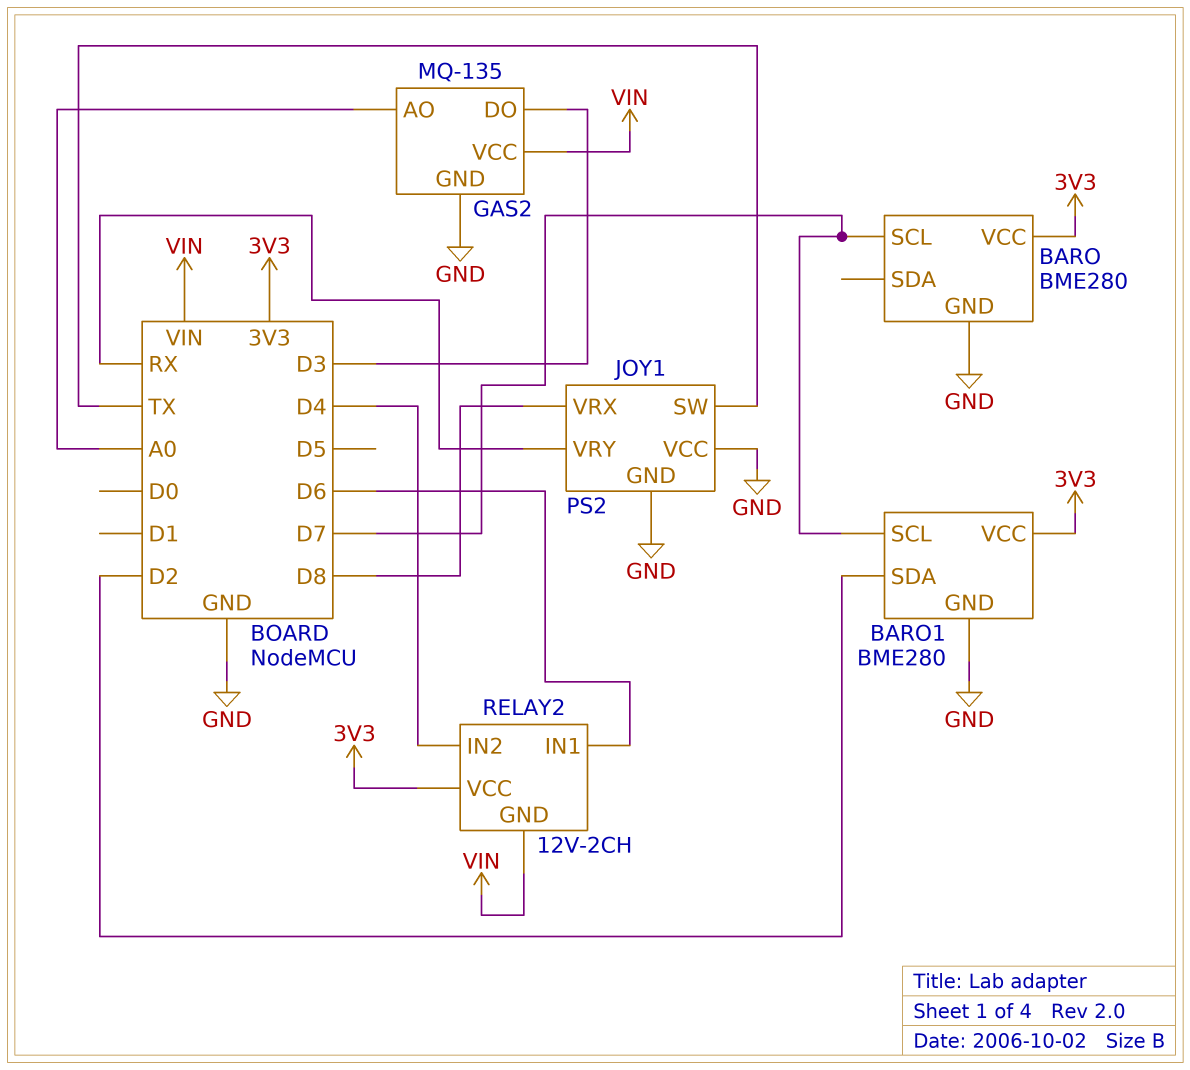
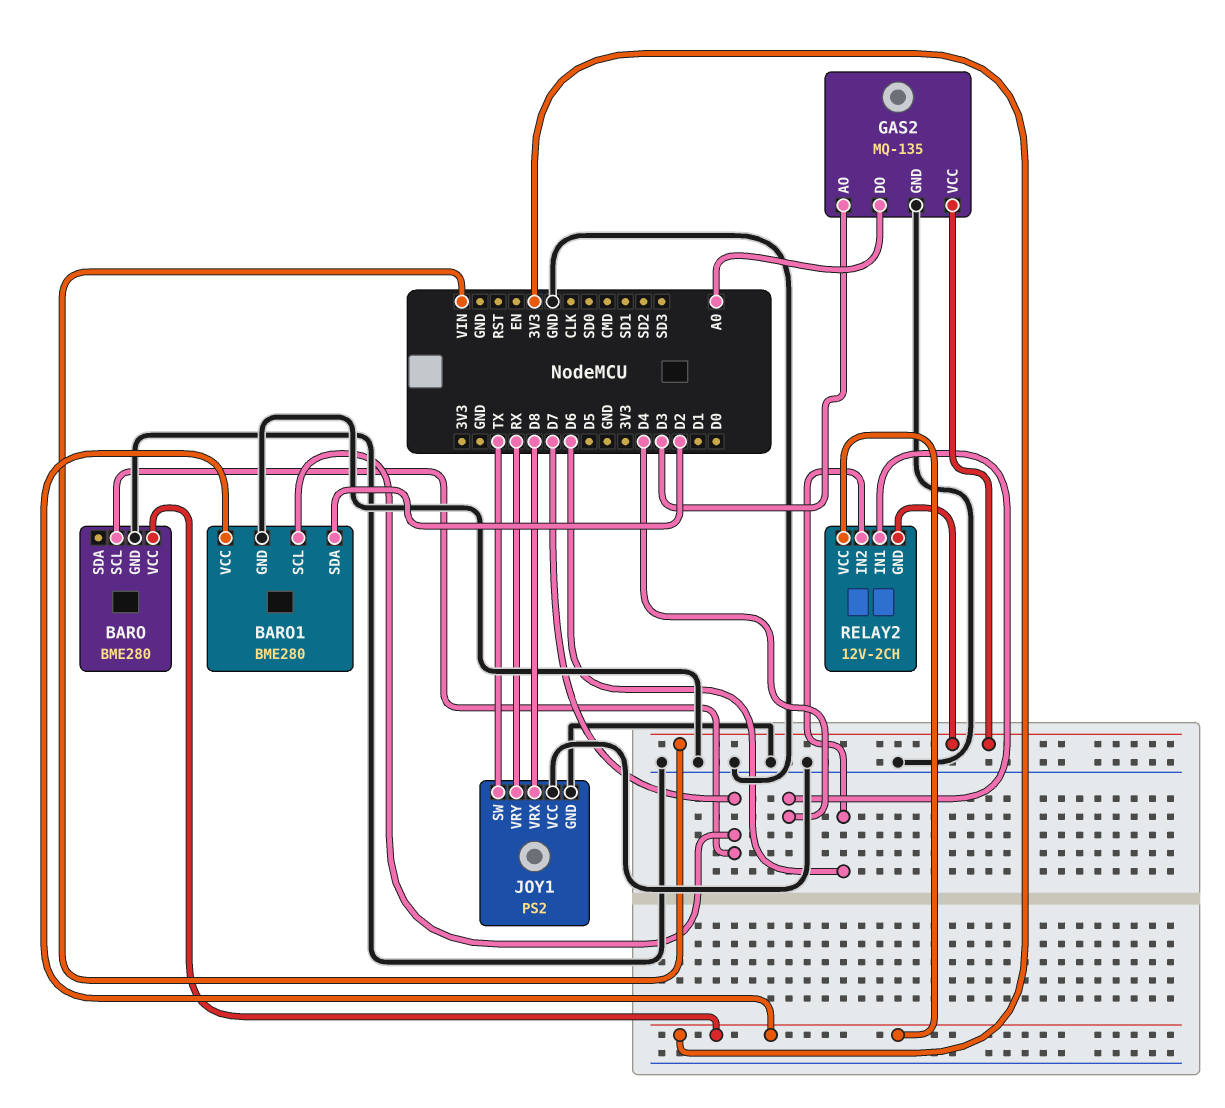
GAS2 pin AO: A0 -> D3
GAS2 pin DO: D3 -> A0
RELAY2 pin IN1: D6 -> D4
RELAY2 pin IN2: D4 -> D6

